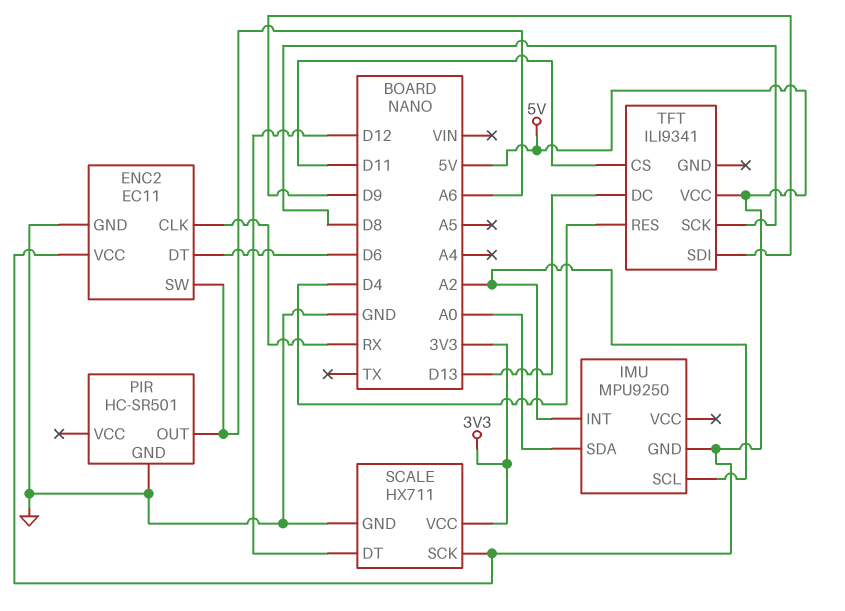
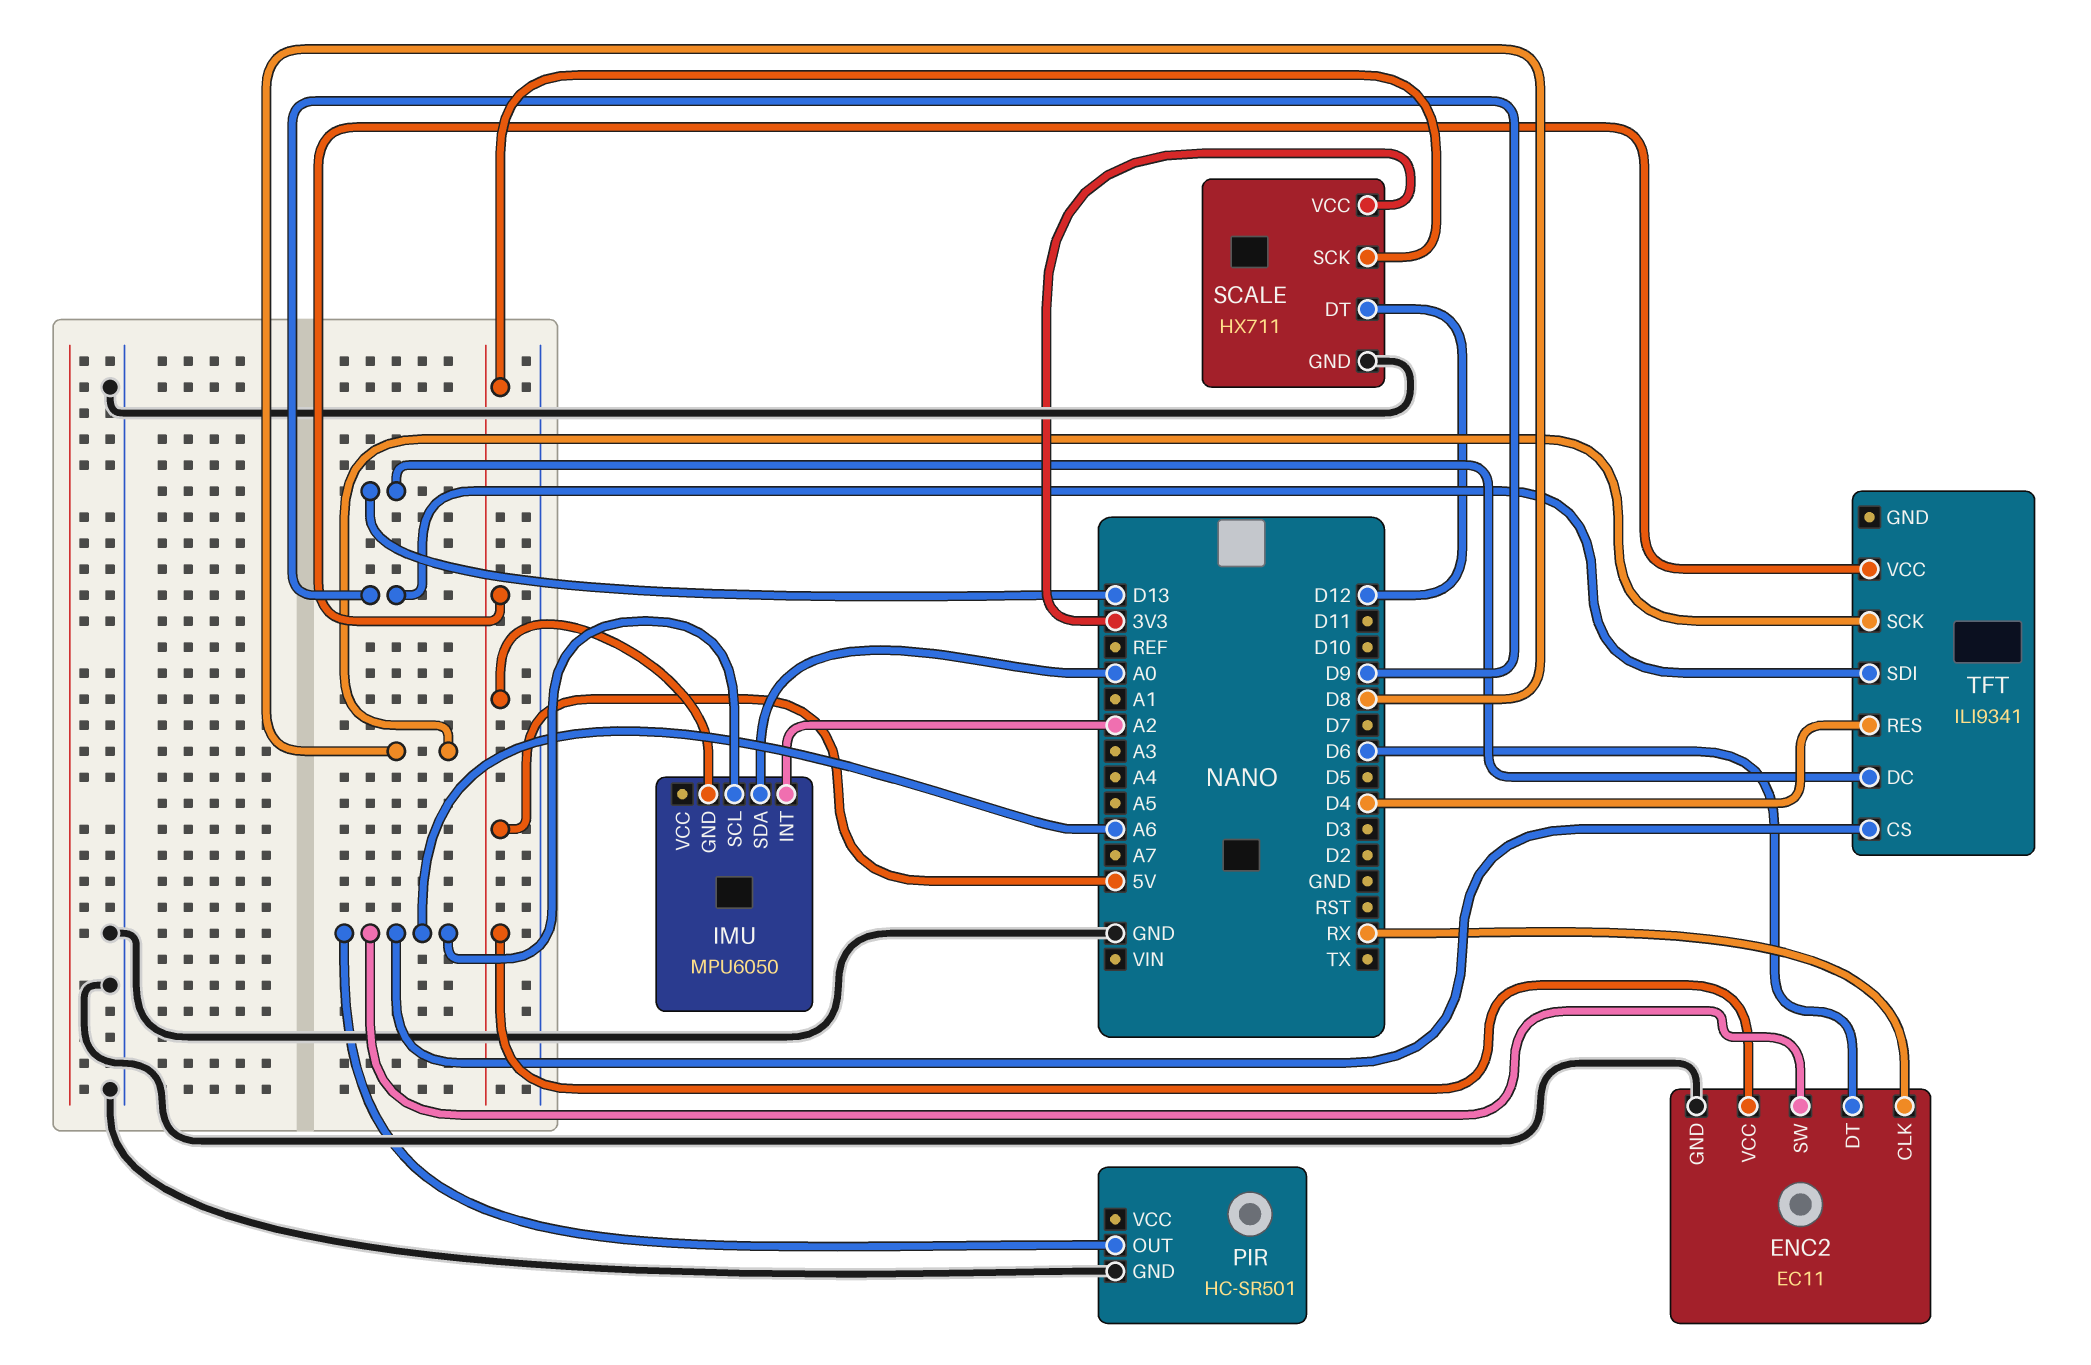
IMU: MPU9250 -> MPU6050
IMU pin SCL: A2 -> A6
TFT pin CS: D11 -> A6

